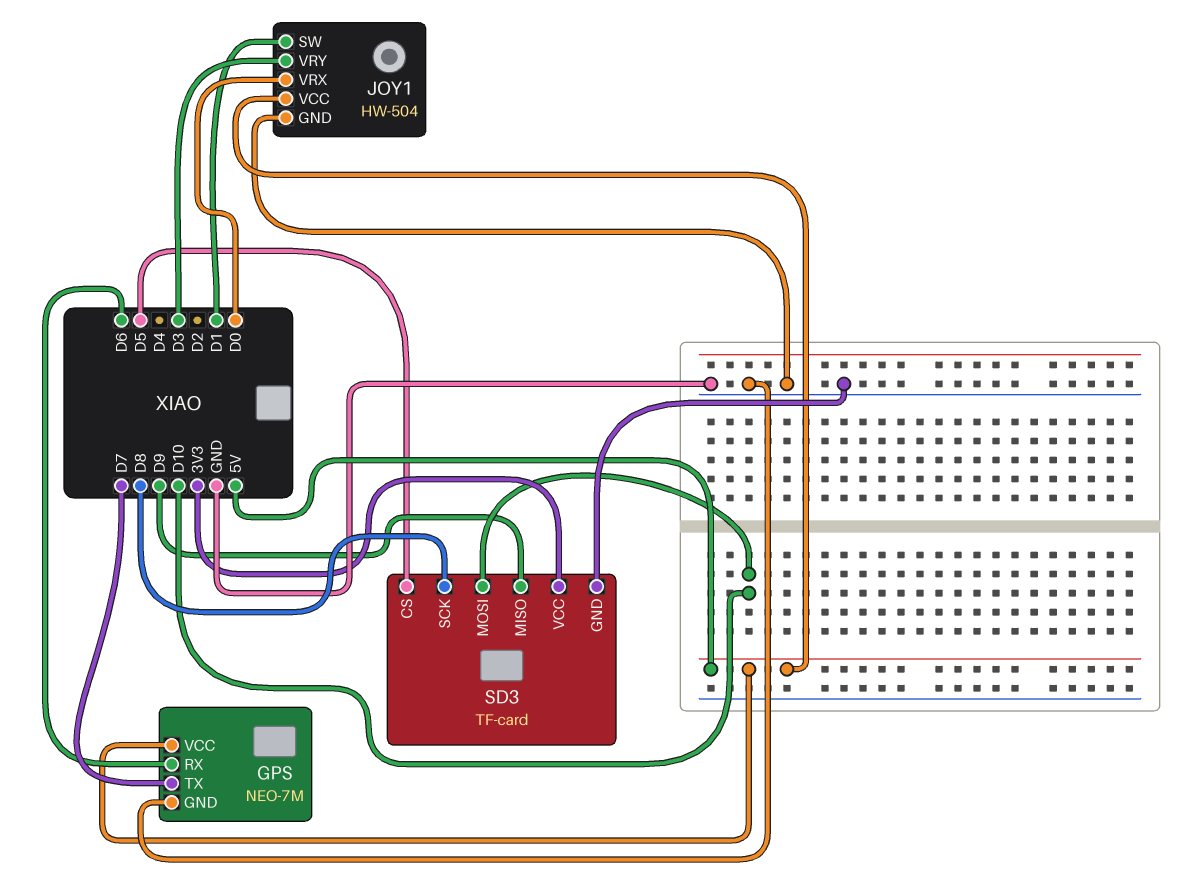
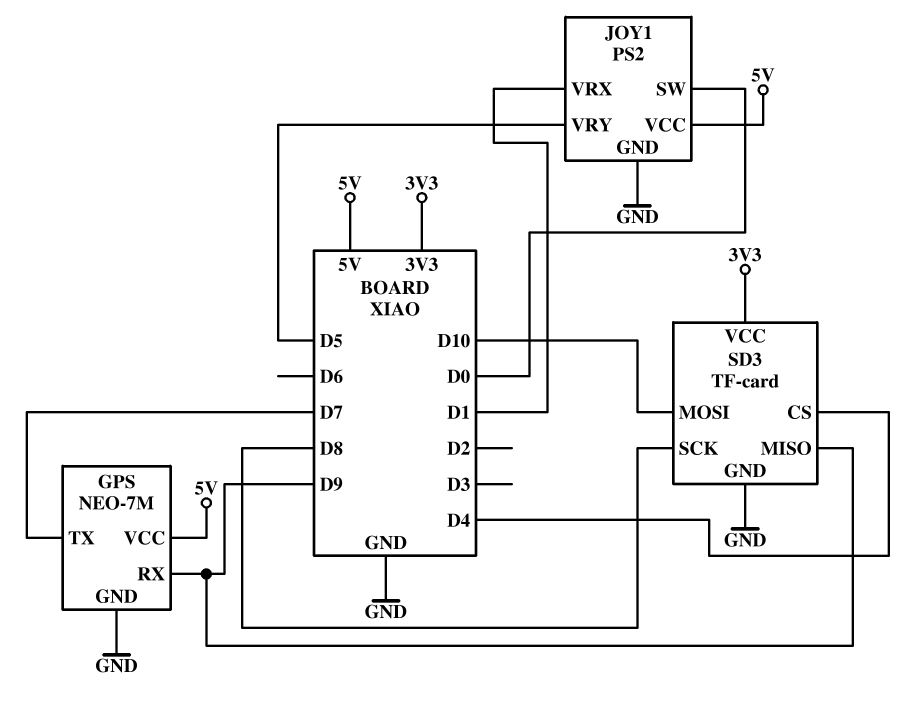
GPS pin RX: D6 -> D9
JOY1: HW-504 -> PS2
JOY1 pin SW: D1 -> D0
JOY1 pin VRX: D0 -> D1
JOY1 pin VRY: D3 -> D5
SD3 pin CS: D5 -> D4

